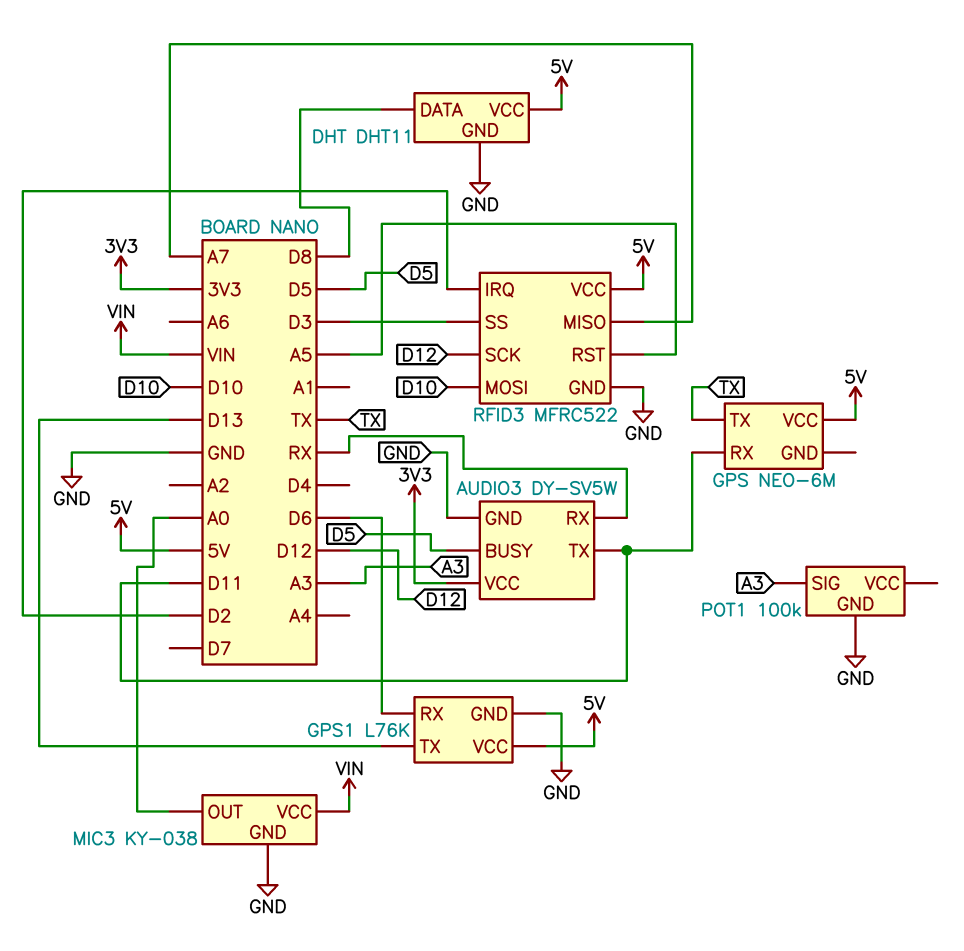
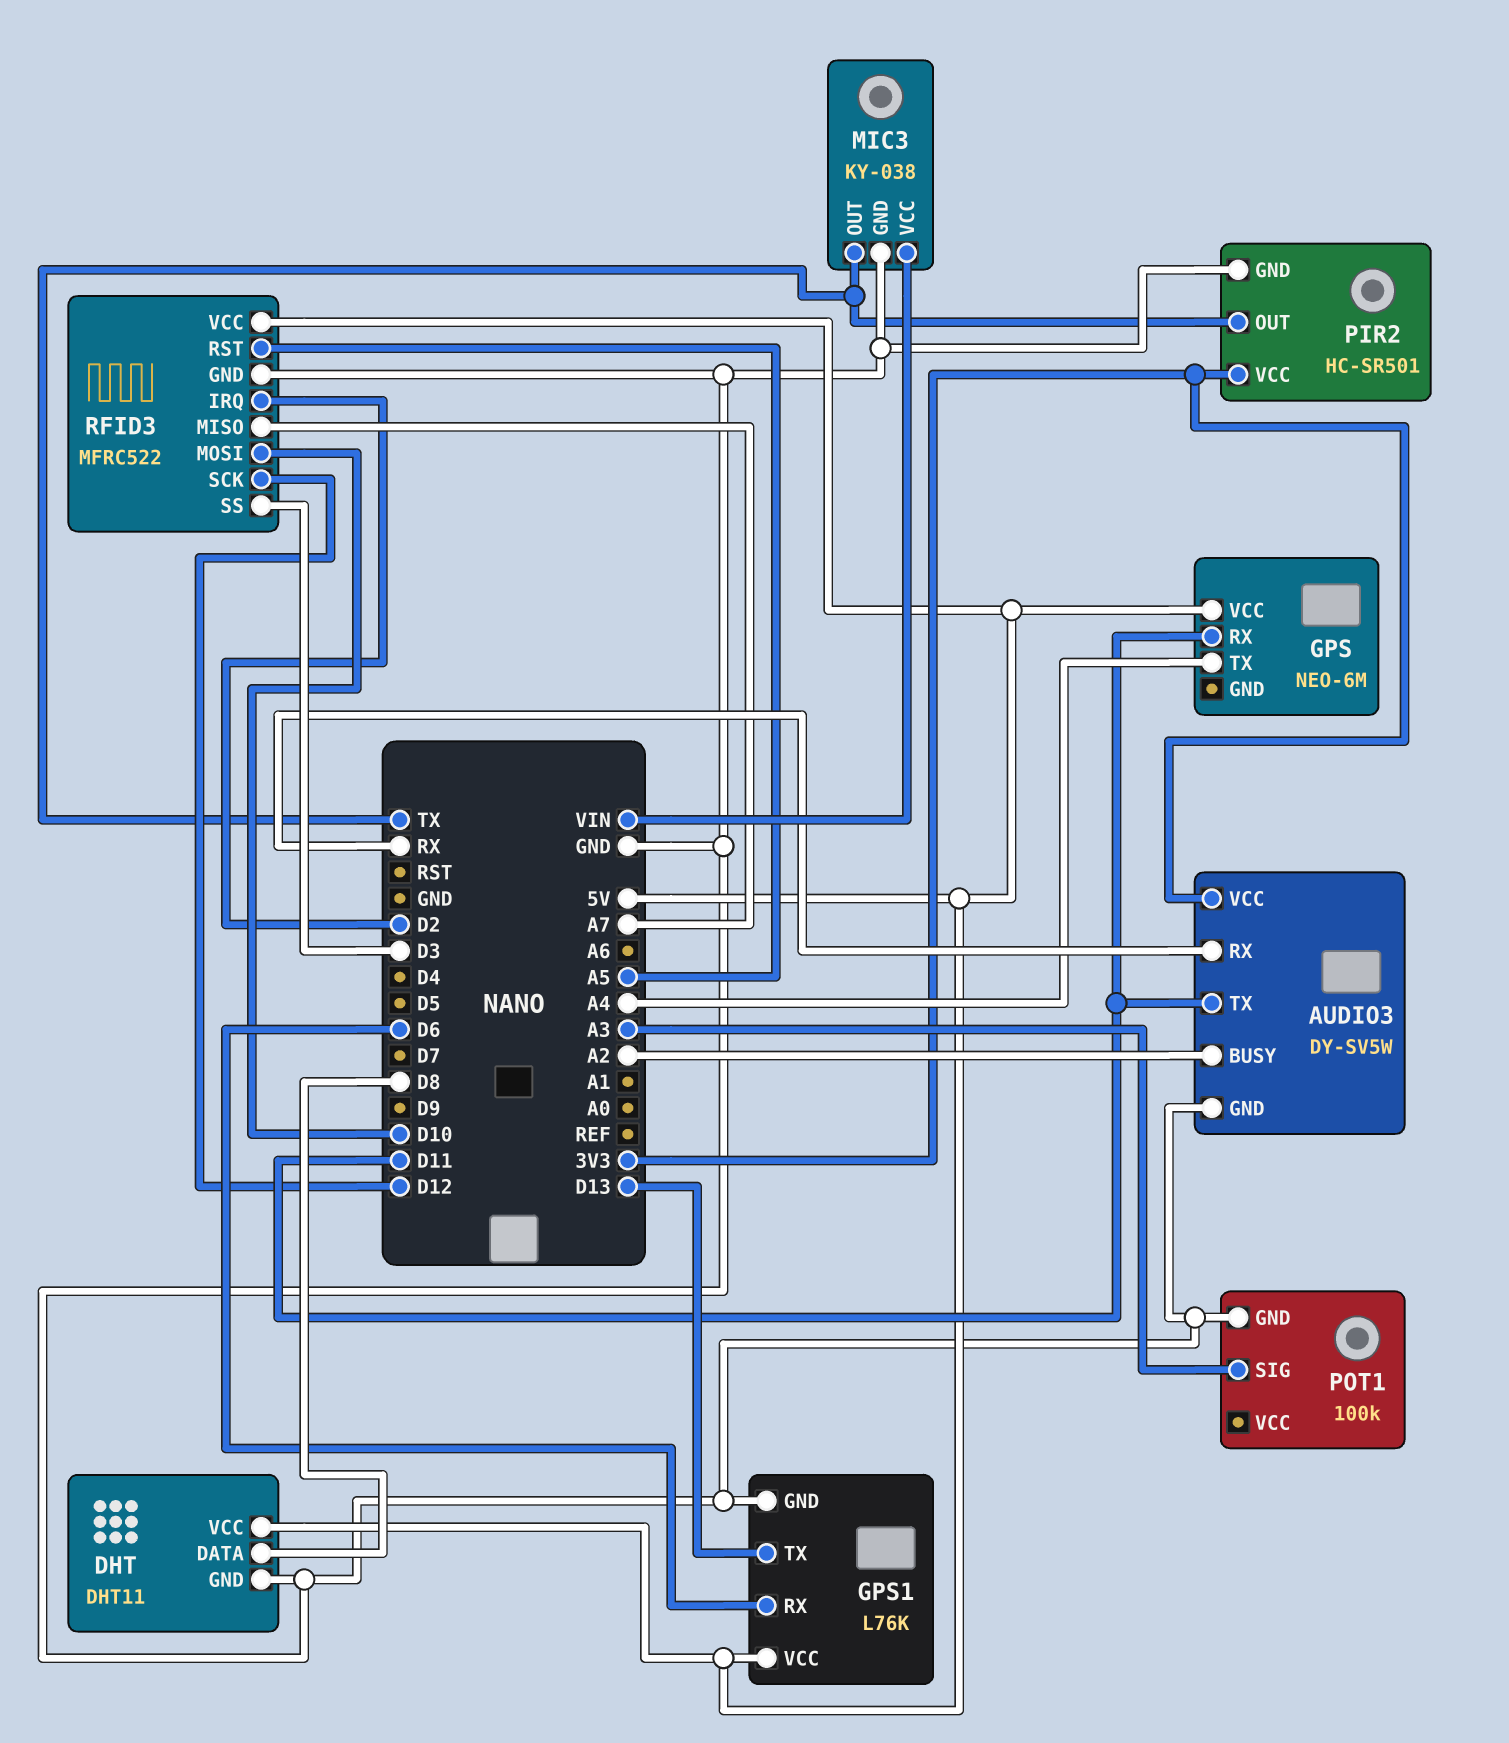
AUDIO3 pin BUSY: D5 -> A2
GPS pin TX: TX -> A4
MIC3 pin OUT: A0 -> TX
PIR2: none -> HC-SR501
PIR2 pin GND: none -> GND
PIR2 pin OUT: none -> TX
PIR2 pin VCC: none -> 3V3

